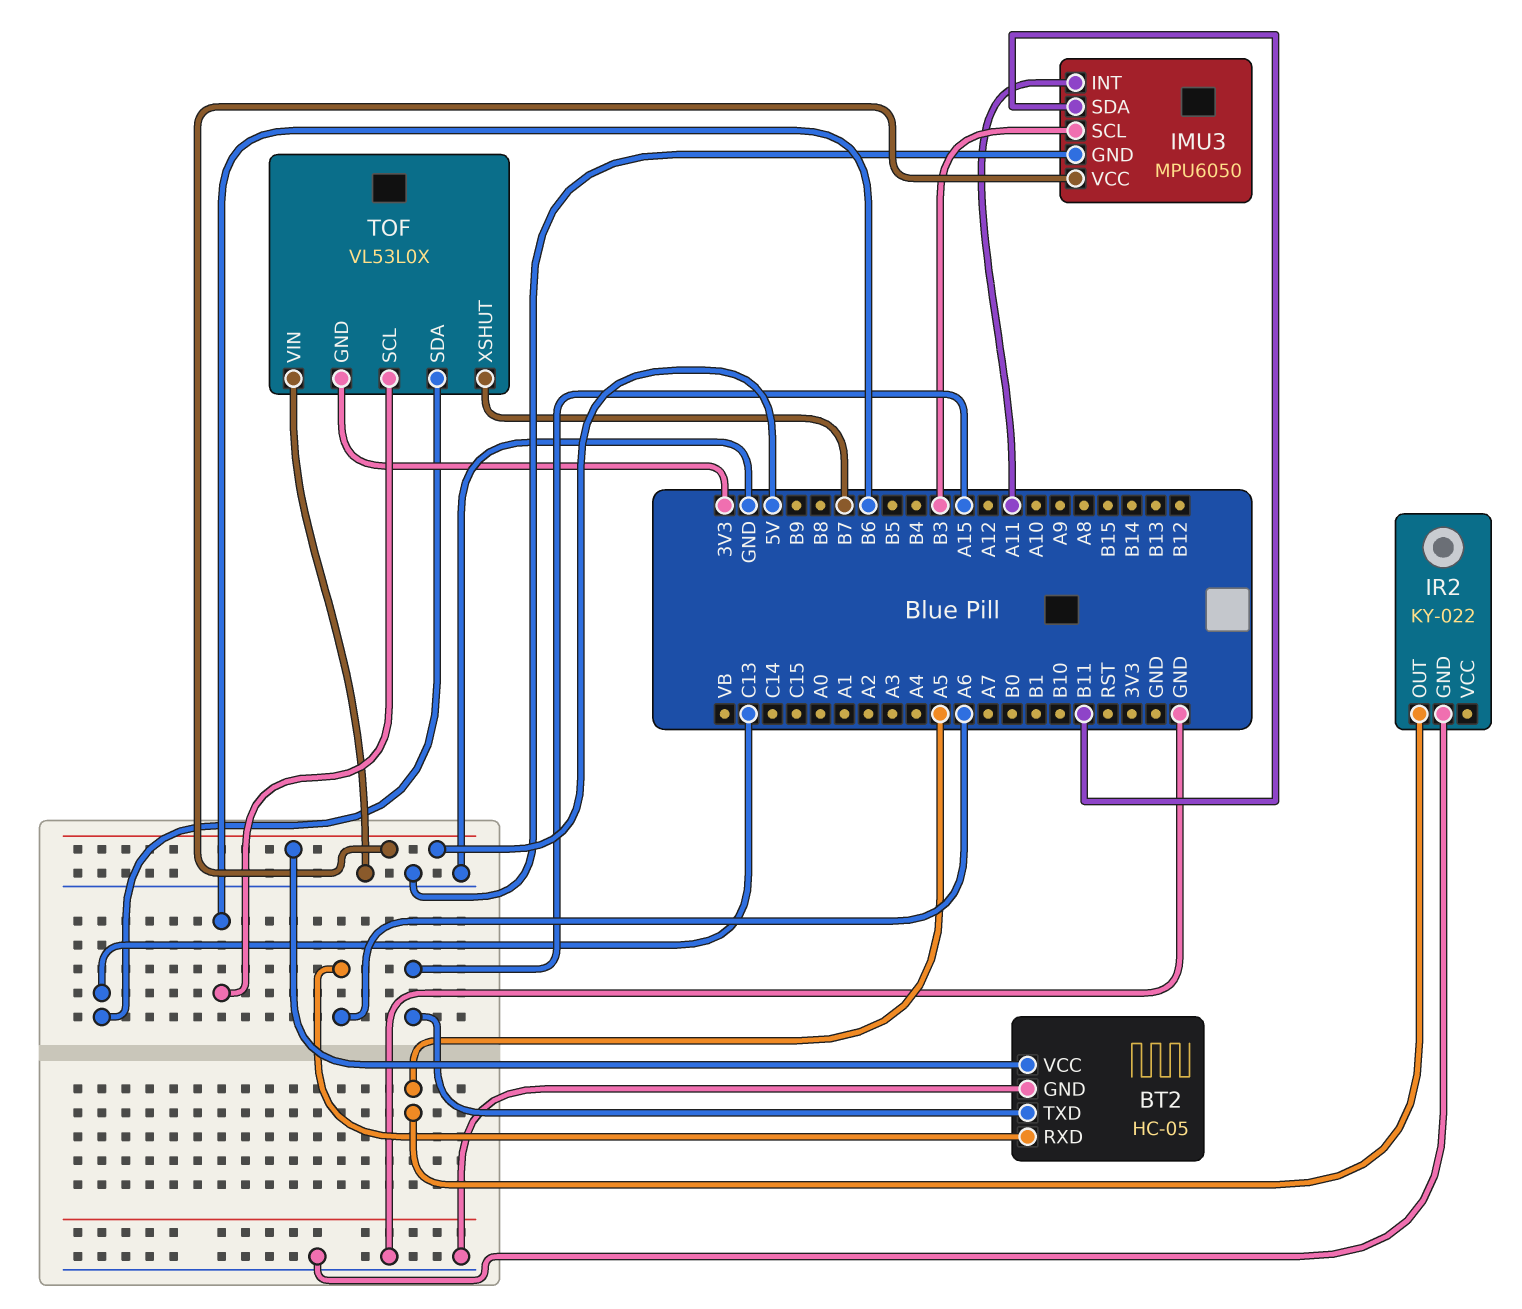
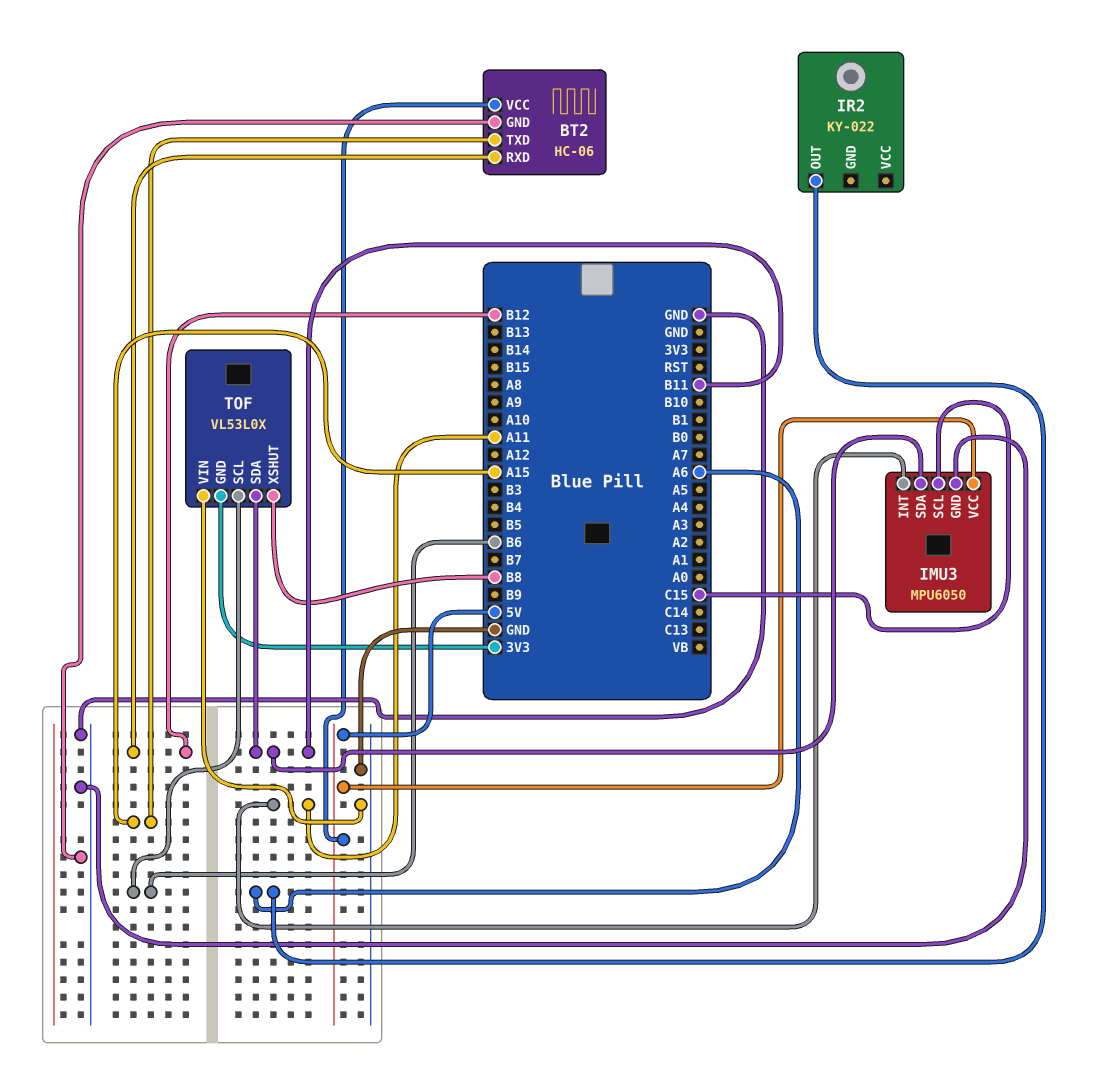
BT2: HC-05 -> HC-06
BT2 pin RXD: A6 -> B12
IMU3 pin SCL: B3 -> C15
IR2 pin GND: GND -> none
IR2 pin OUT: A5 -> A6
TOF pin SDA: C13 -> B11
TOF pin XSHUT: B7 -> B8

